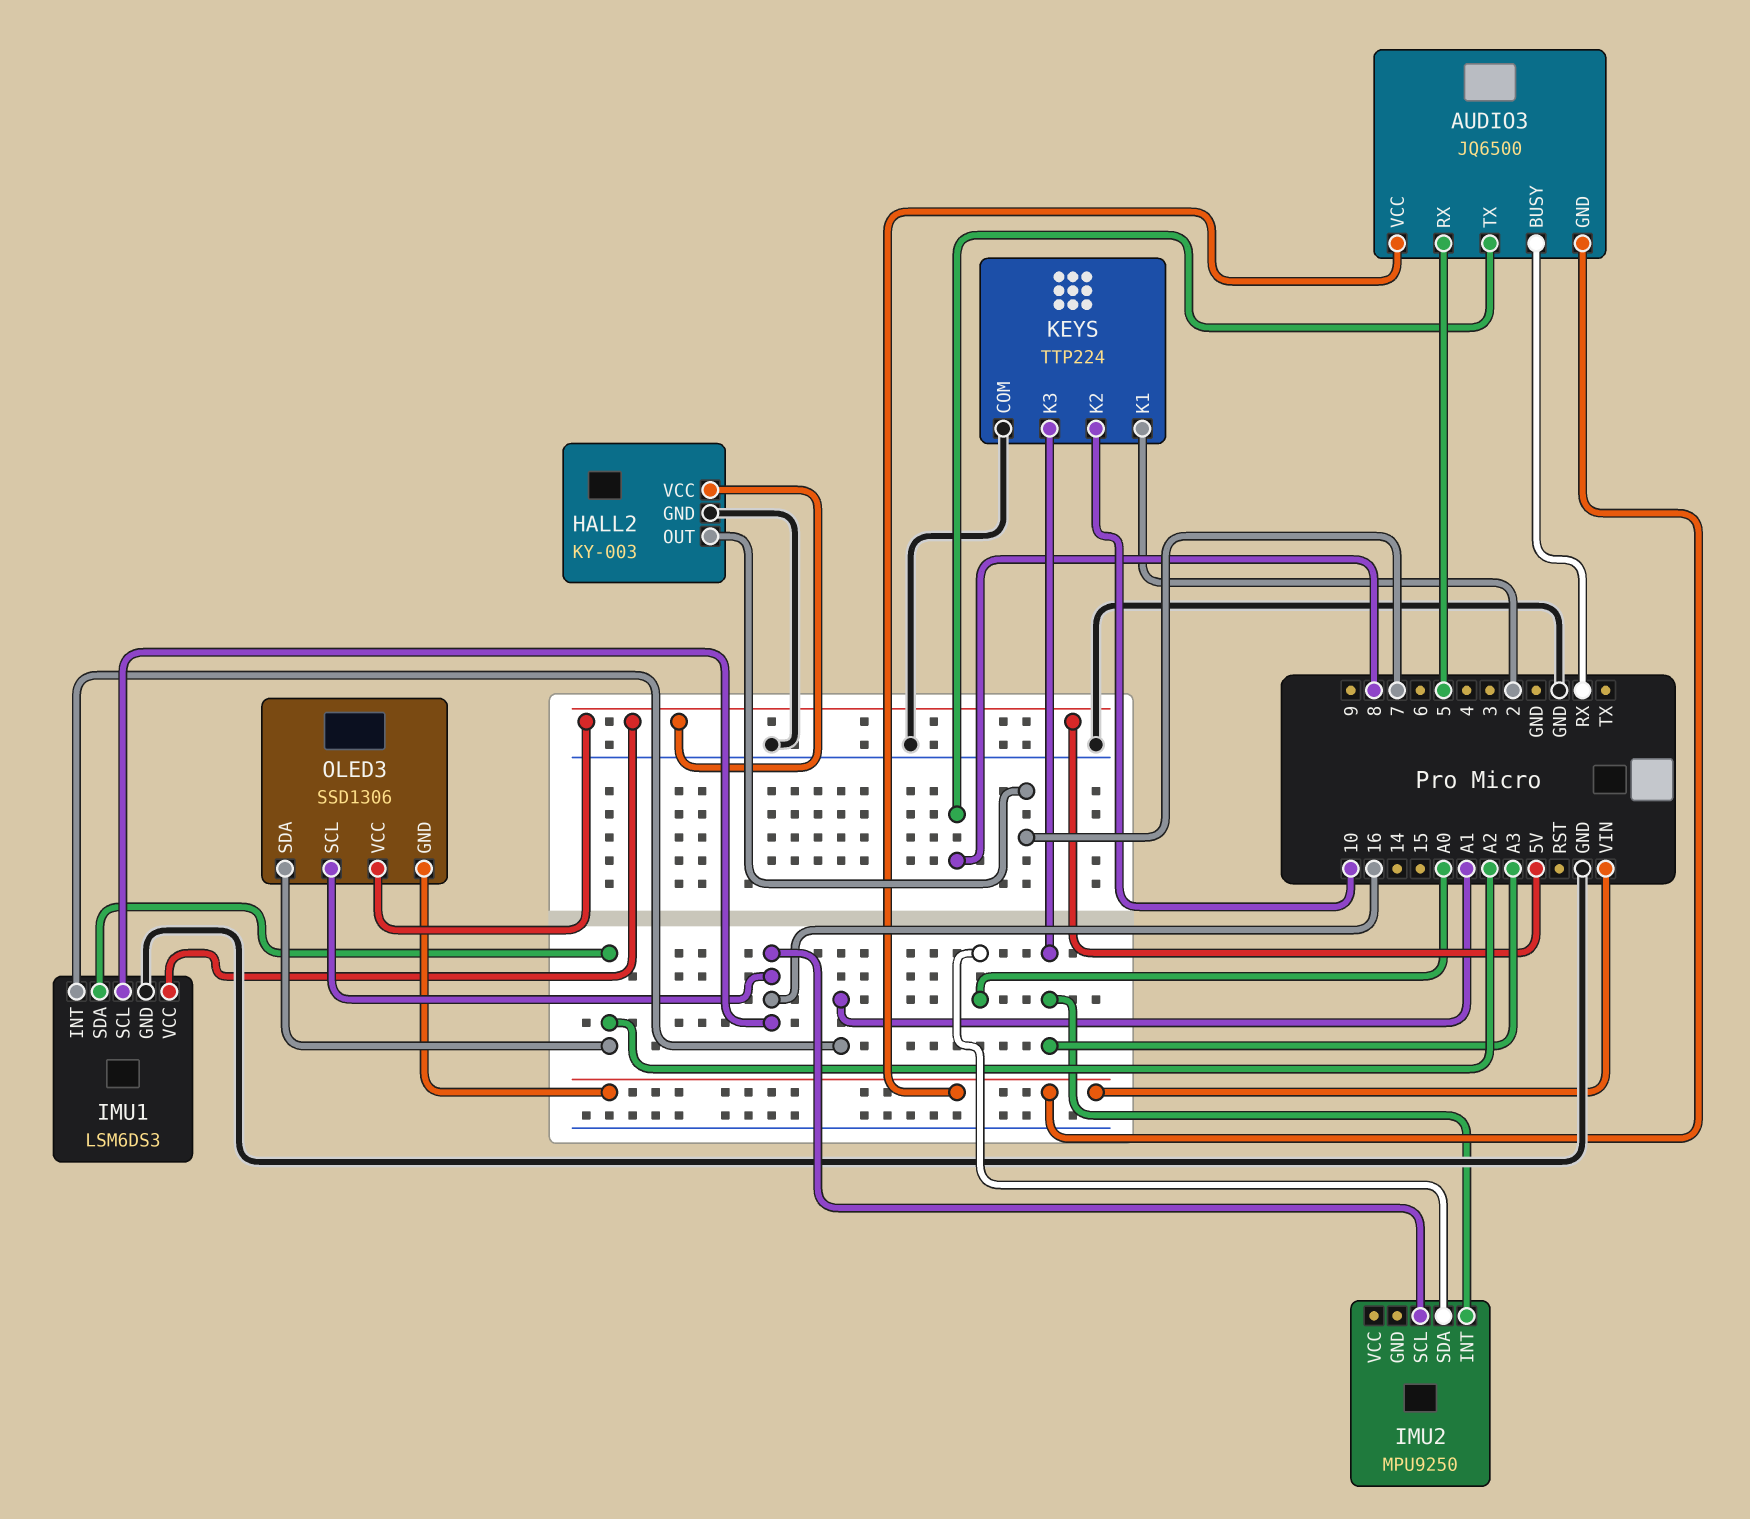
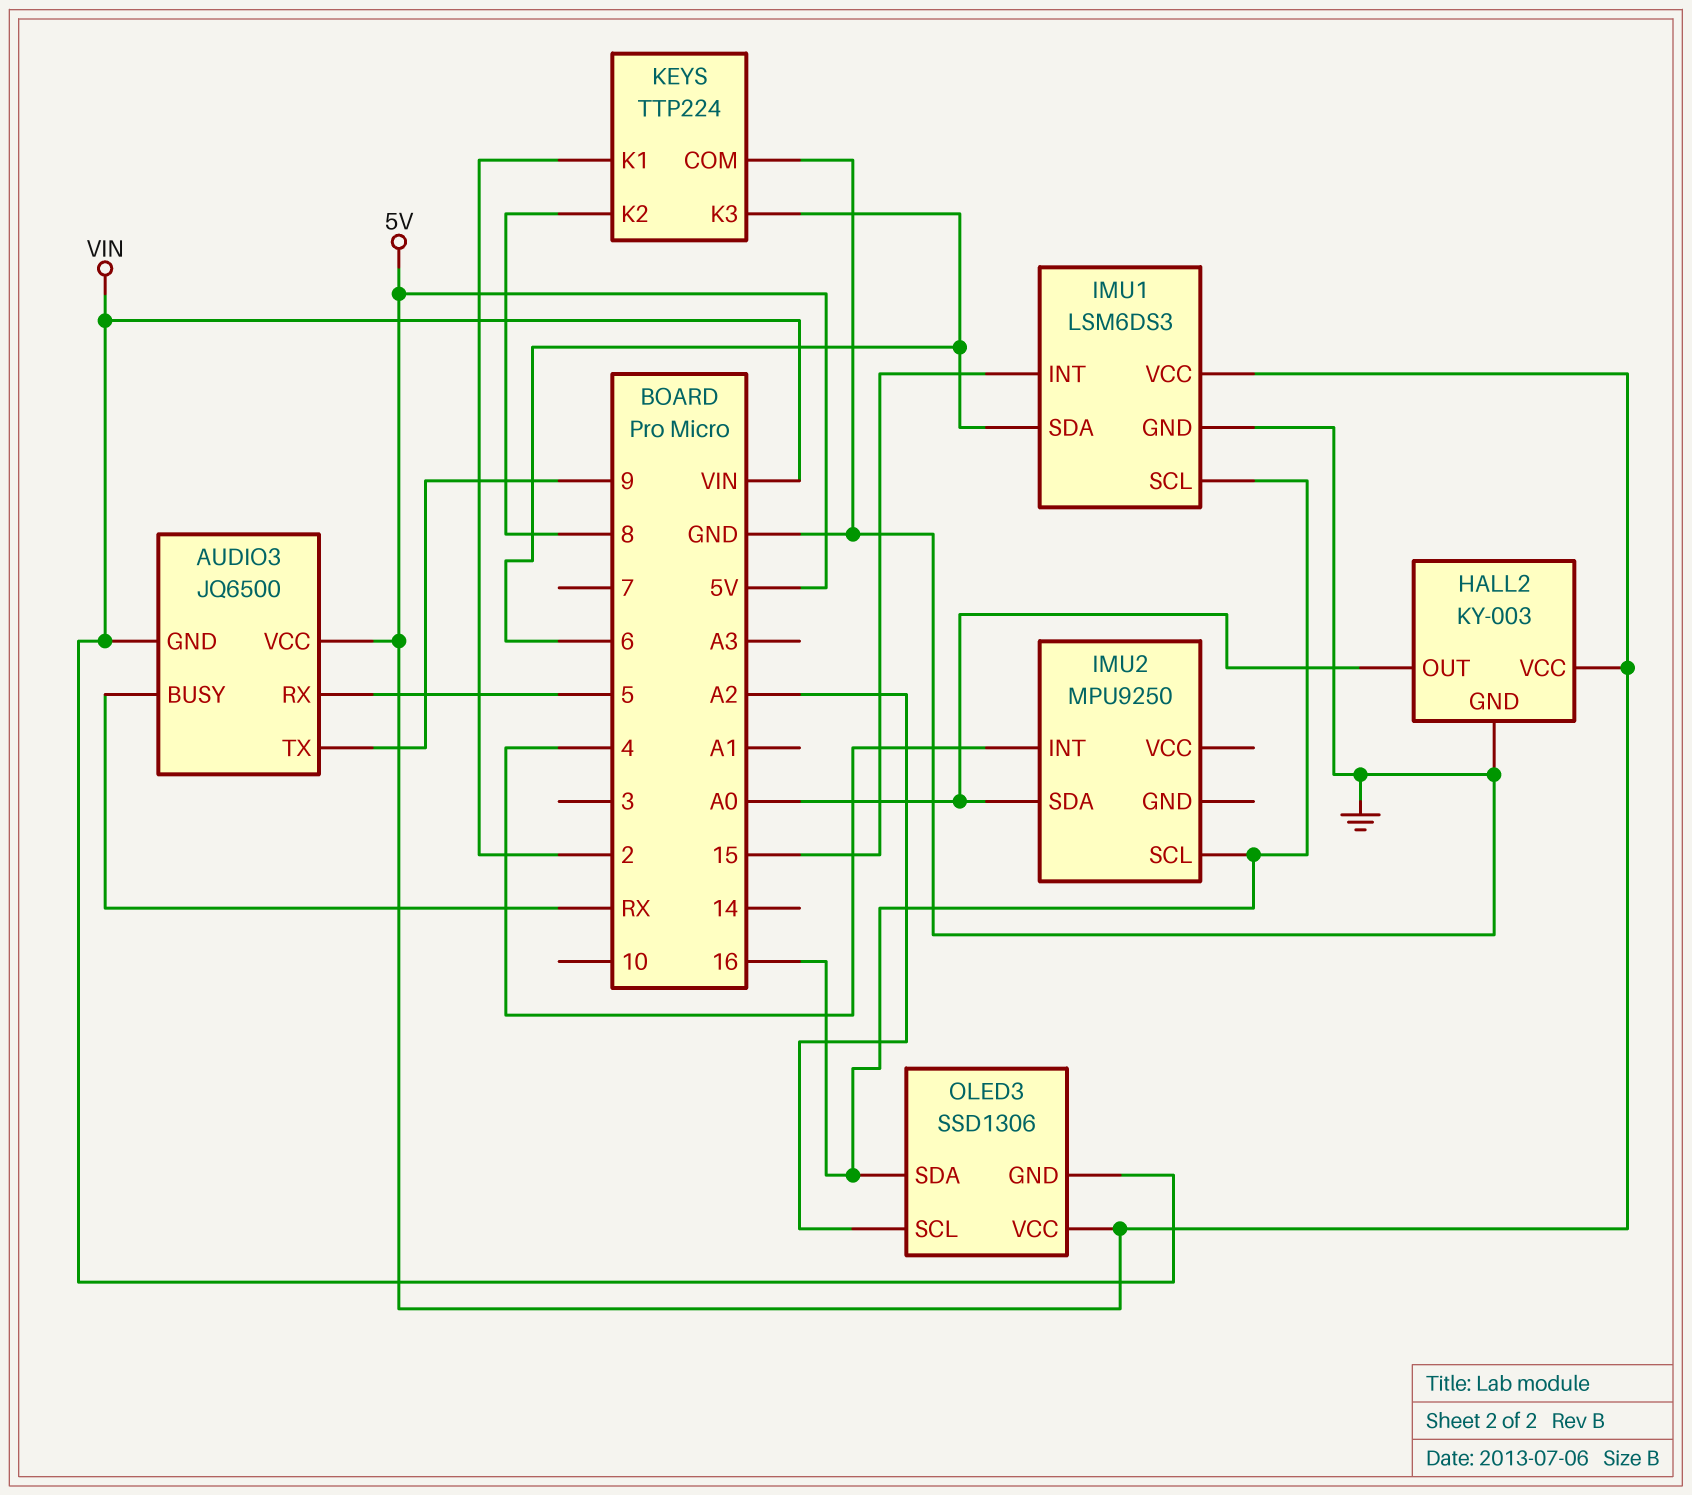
AUDIO3 pin TX: 8 -> 9
AUDIO3 pin VCC: VIN -> 5V
HALL2 pin OUT: 7 -> A0
IMU1 pin INT: A1 -> 15
IMU1 pin SDA: A2 -> 6
IMU2 pin INT: A3 -> 4
KEYS pin K2: 10 -> 8
KEYS pin K3: A3 -> 6
OLED3 pin SCL: 16 -> A2
OLED3 pin SDA: A2 -> 16

